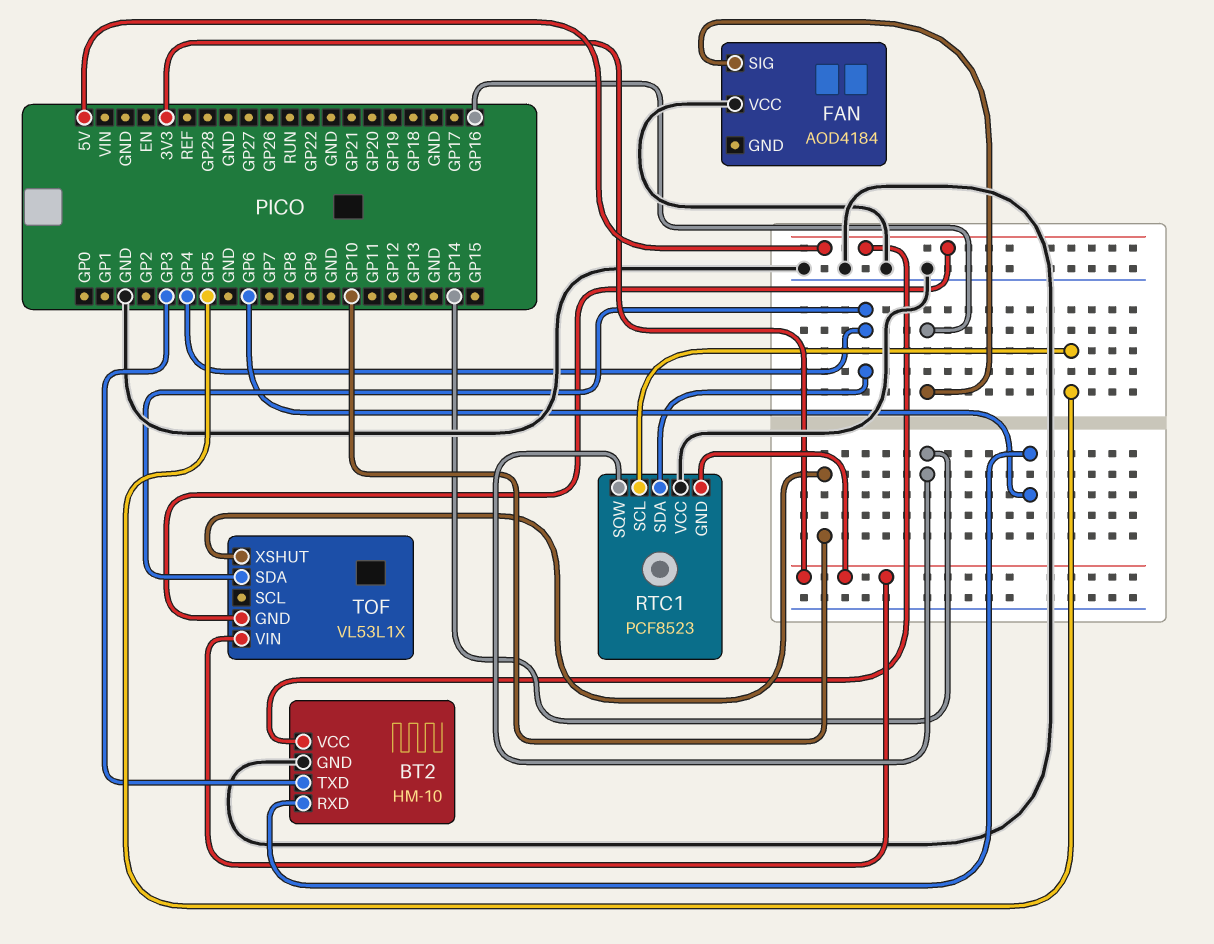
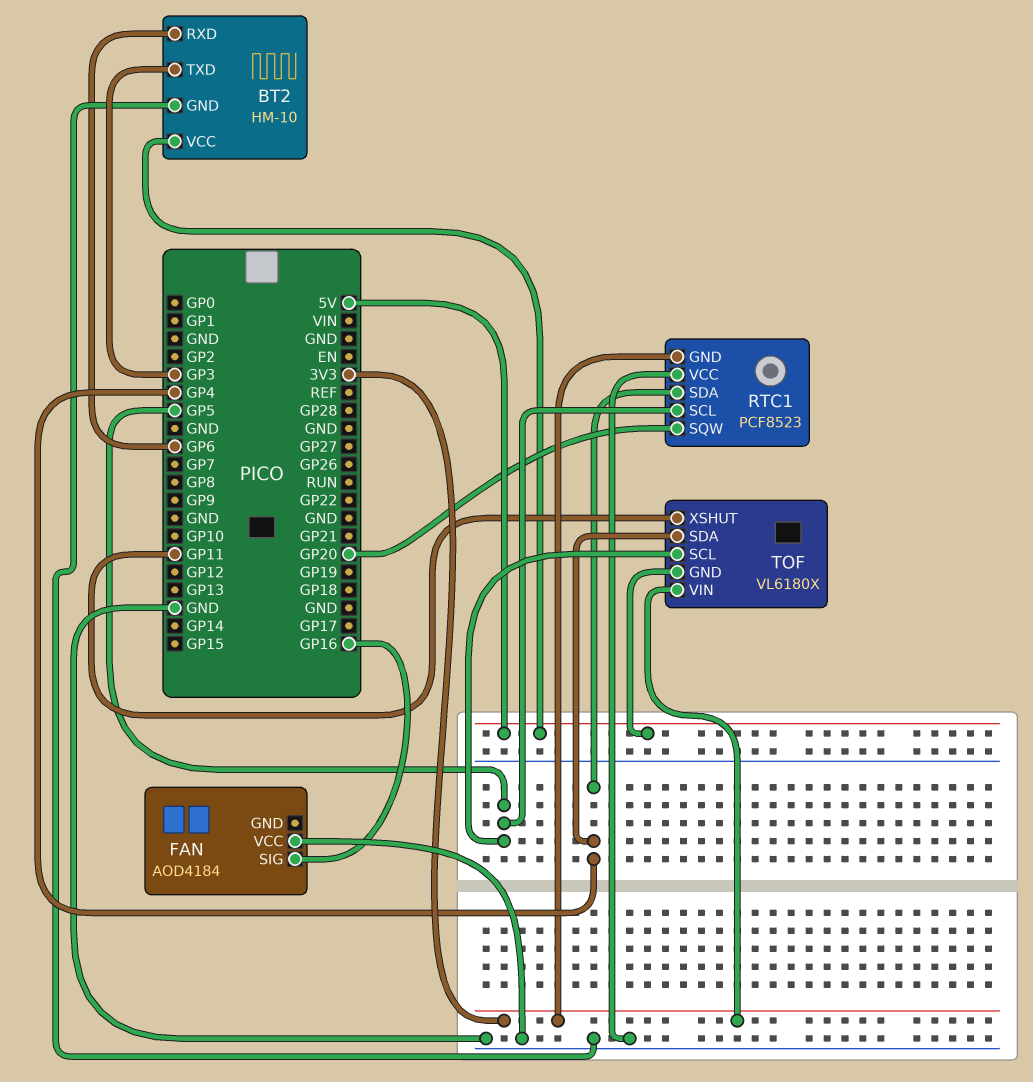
RTC1 pin SQW: GP14 -> GP20
TOF: VL53L1X -> VL6180X
TOF pin SCL: none -> GP5
TOF pin XSHUT: GP10 -> GP11

